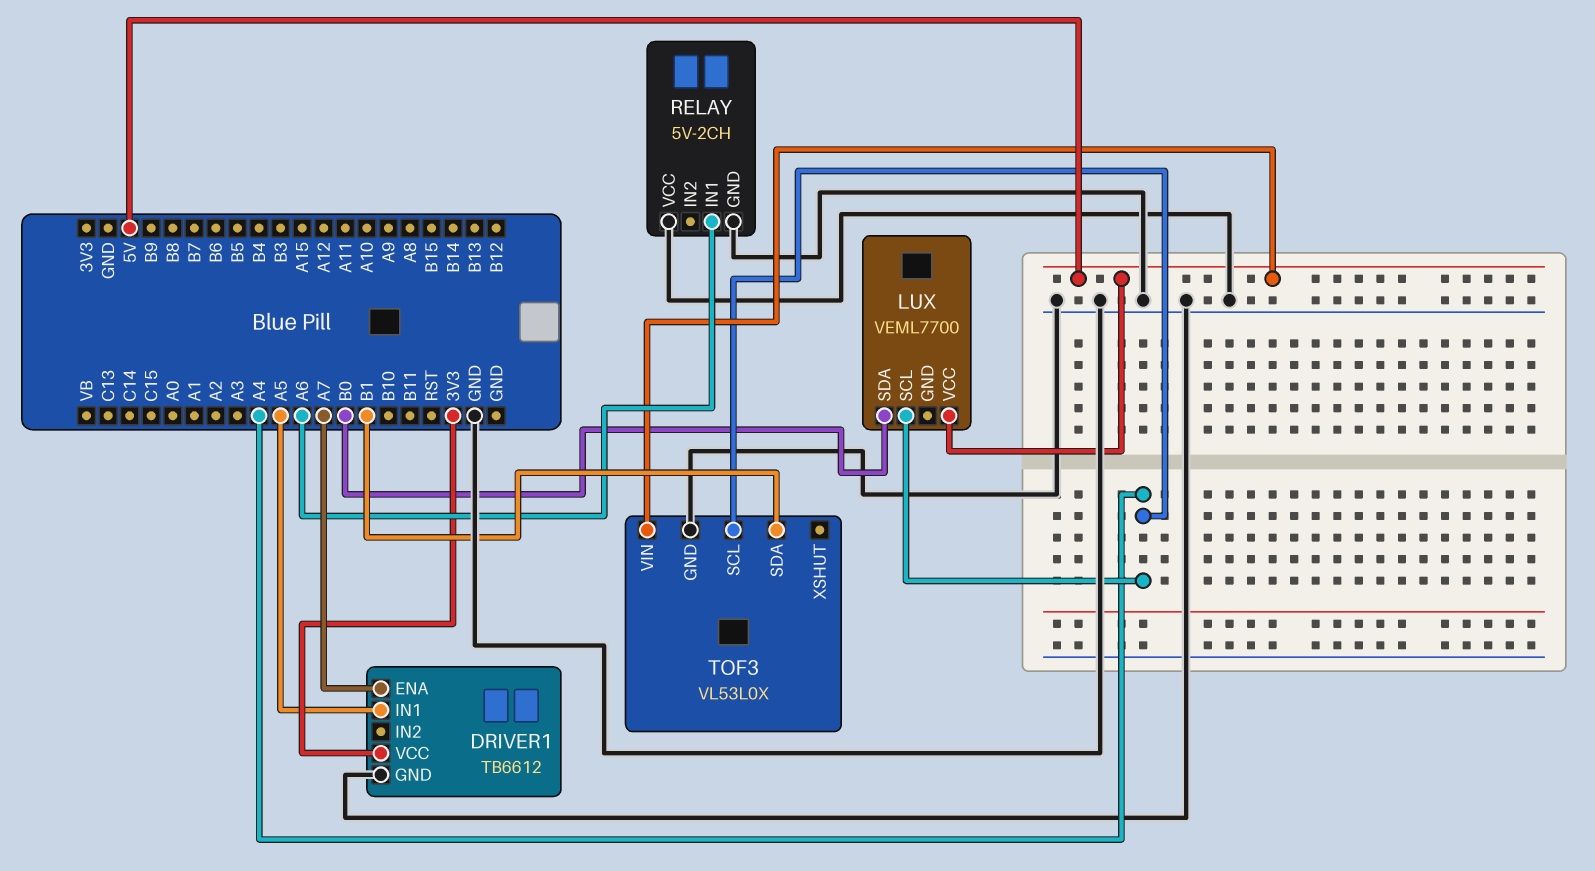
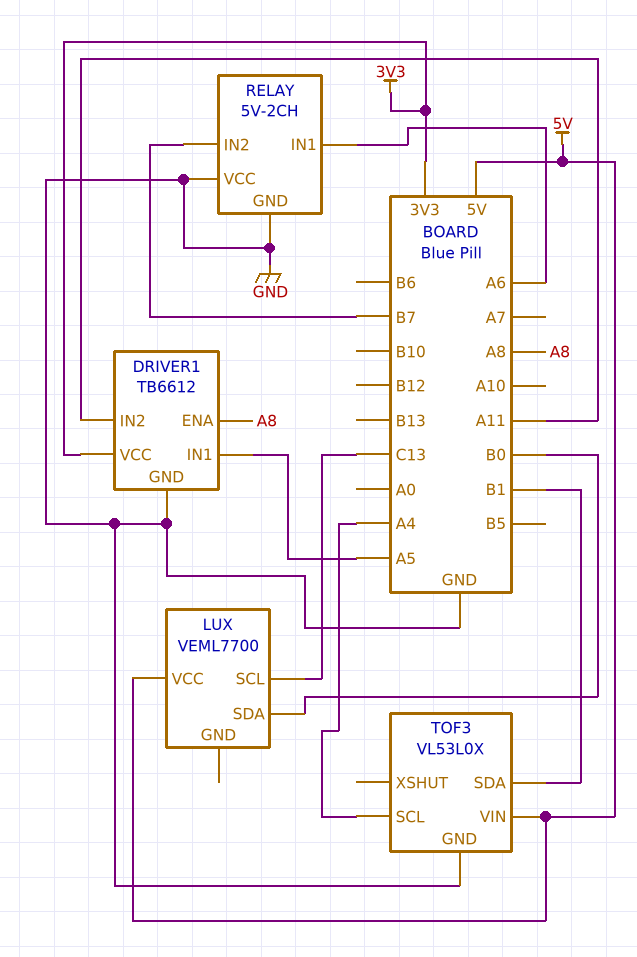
DRIVER1 pin ENA: A7 -> A8
DRIVER1 pin IN2: none -> A11
LUX pin SCL: A4 -> C13
RELAY pin IN2: none -> B7

